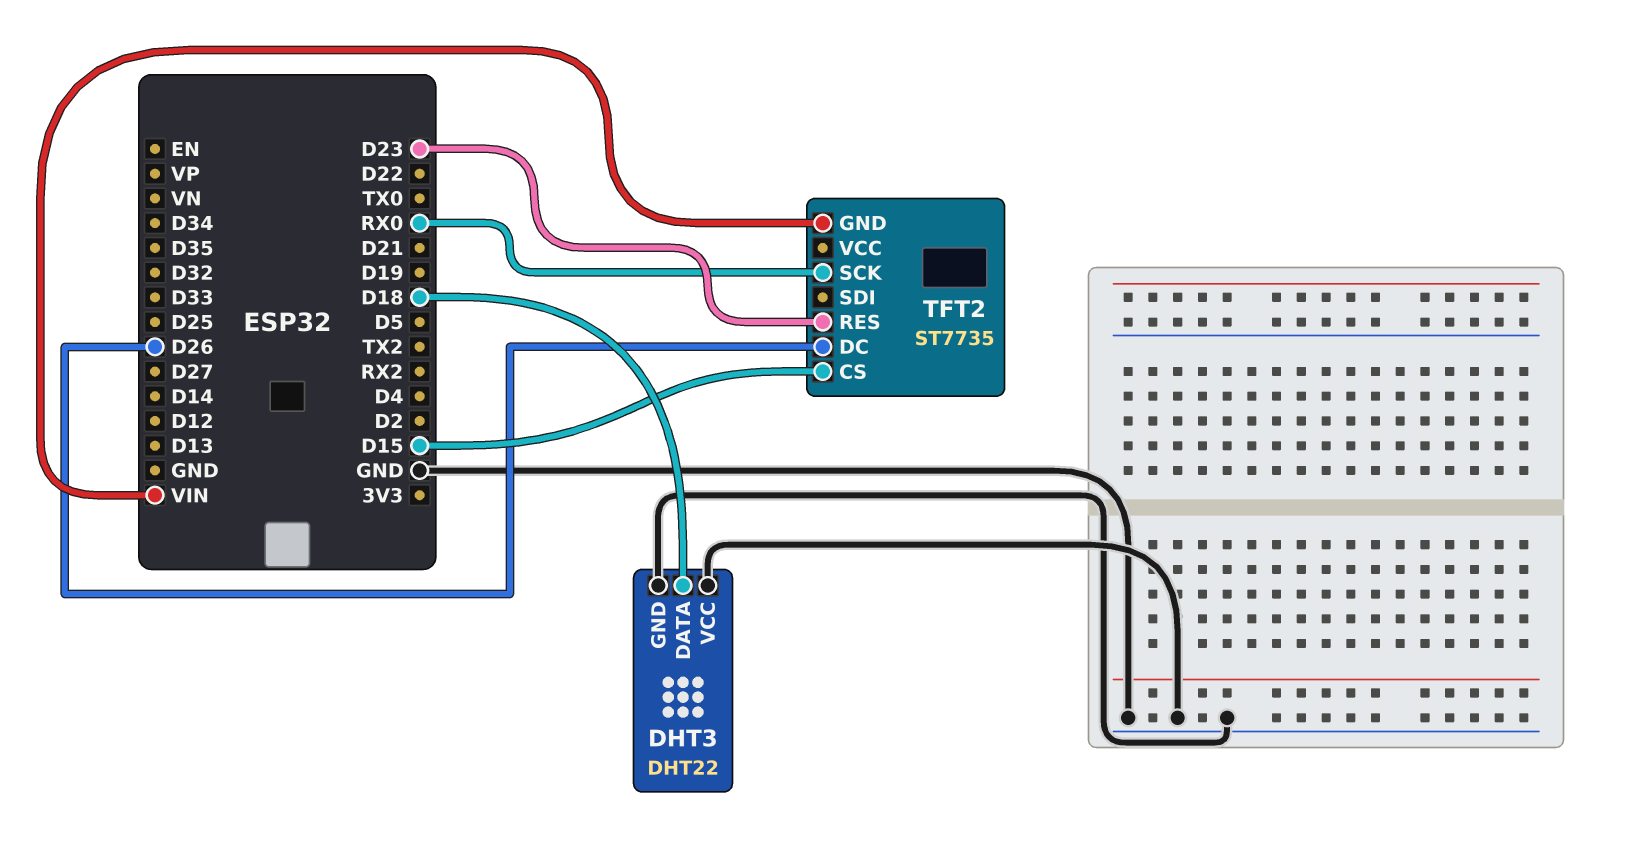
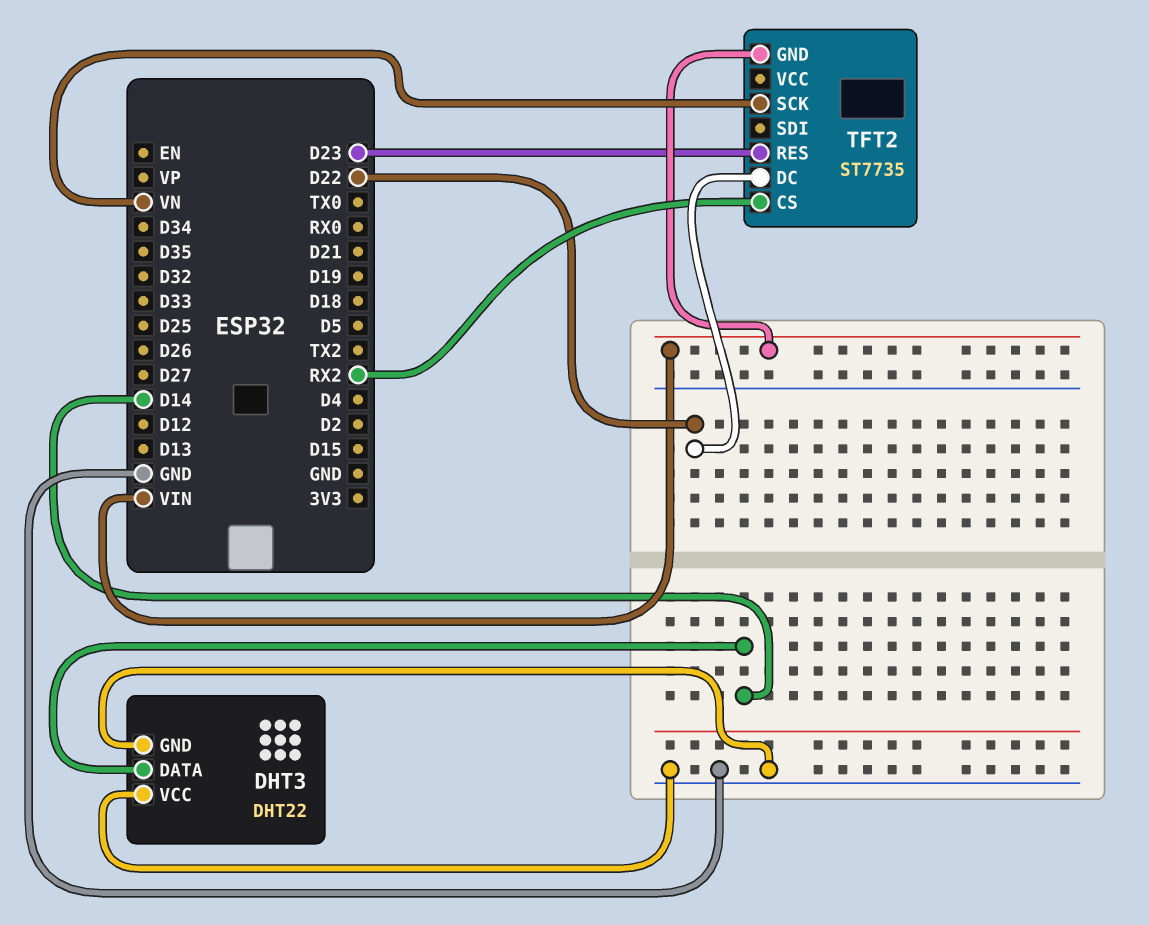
DHT3 pin DATA: D18 -> D14
TFT2 pin CS: D15 -> RX2
TFT2 pin DC: D26 -> D22
TFT2 pin SCK: RX0 -> VN

